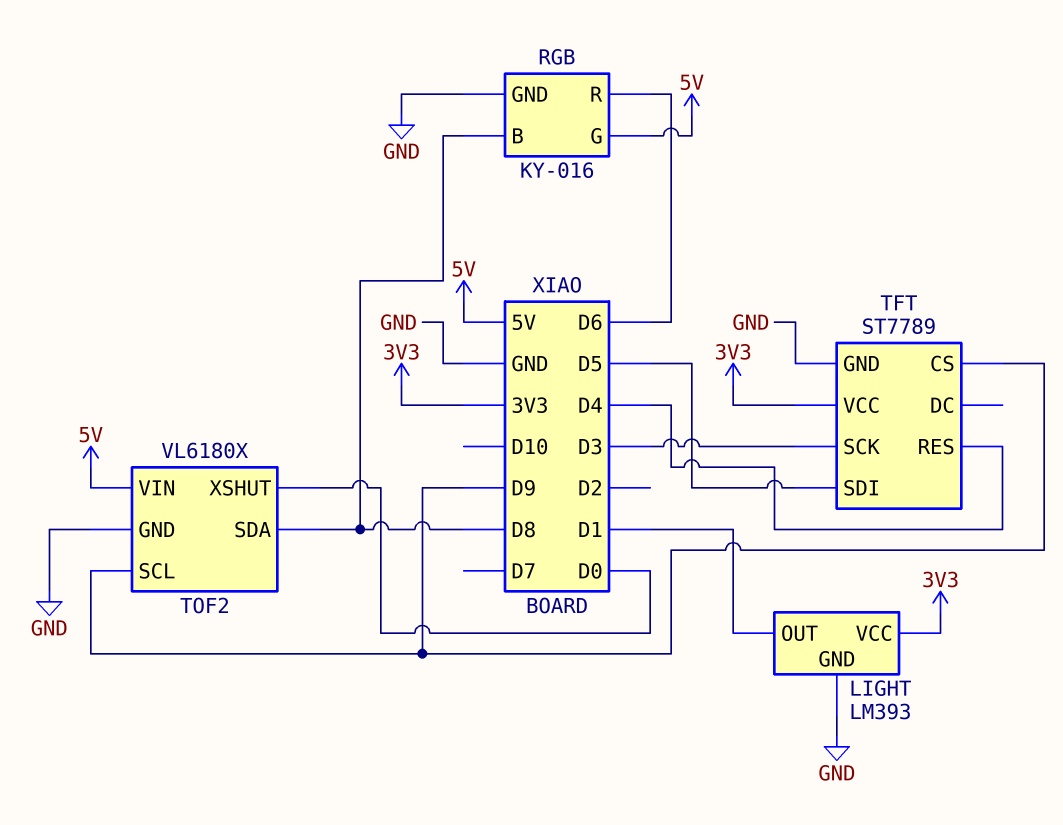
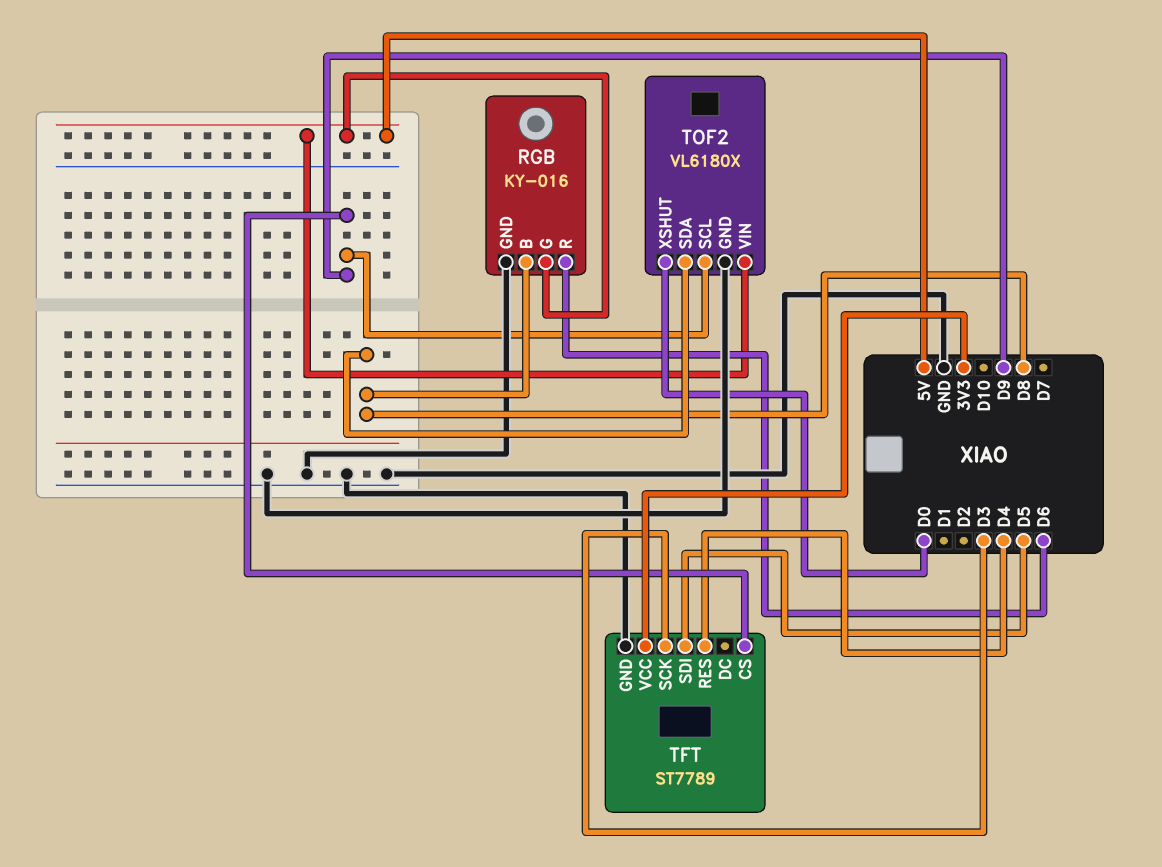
LIGHT: LM393 -> none
LIGHT pin GND: GND -> none
LIGHT pin OUT: D1 -> none
LIGHT pin VCC: 3V3 -> none

